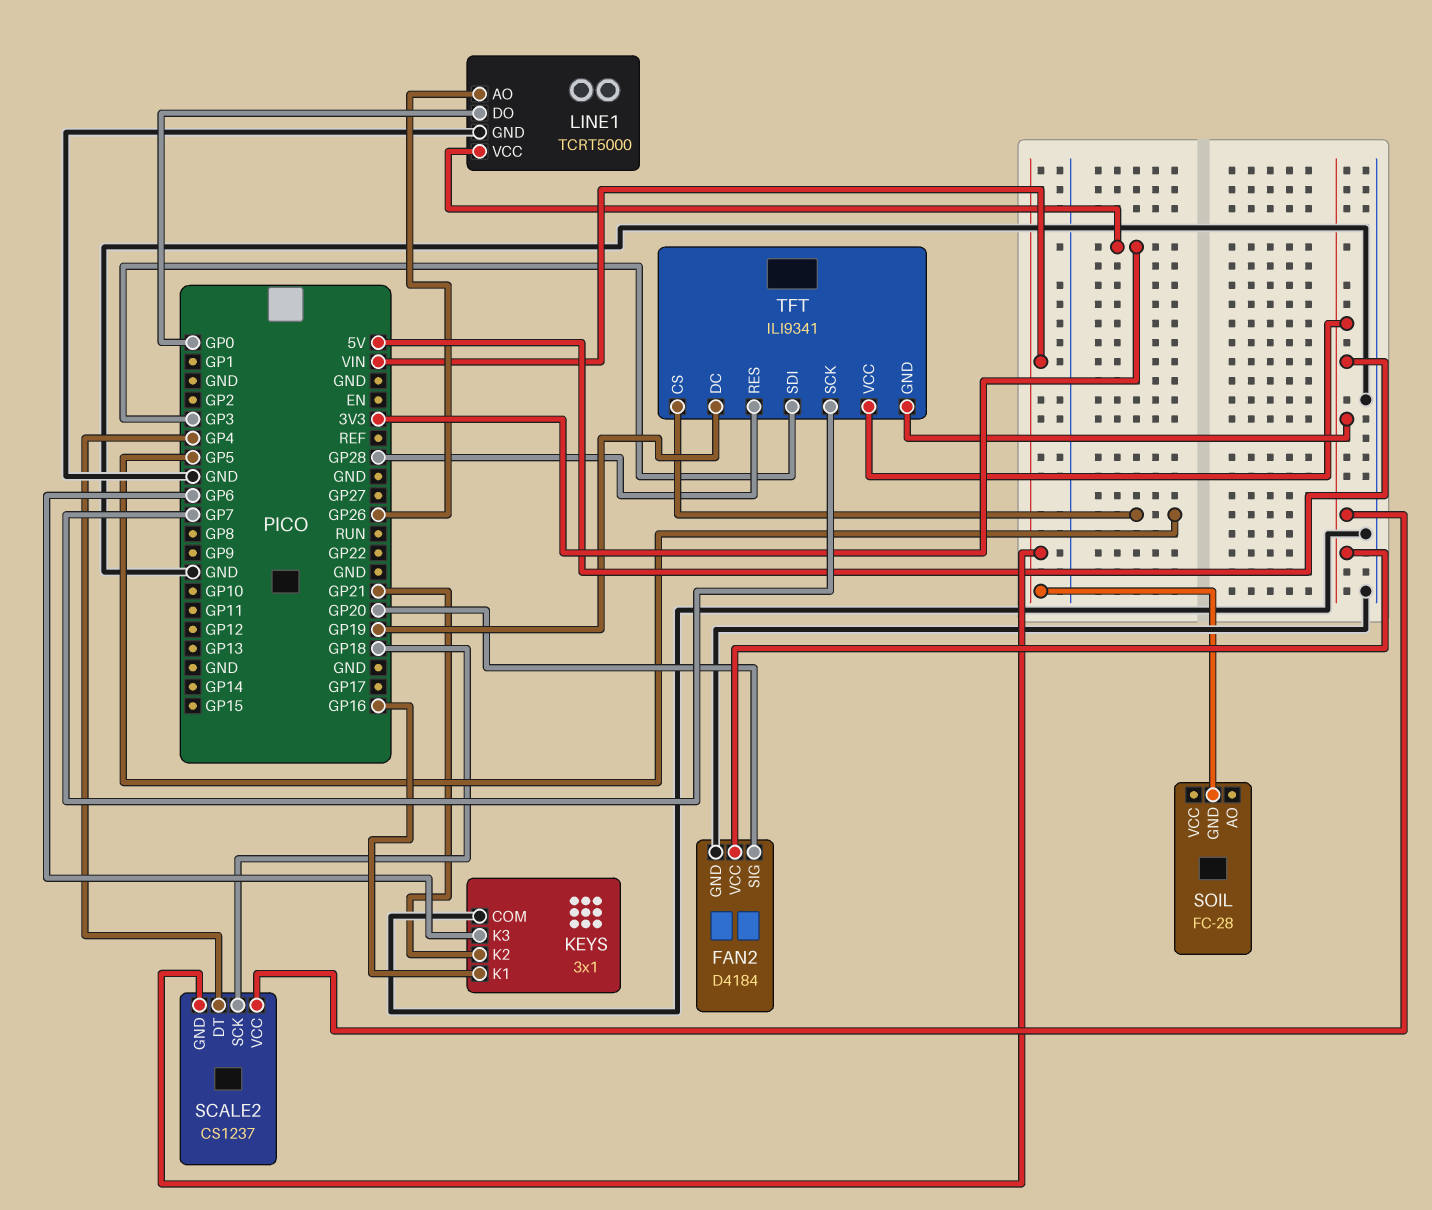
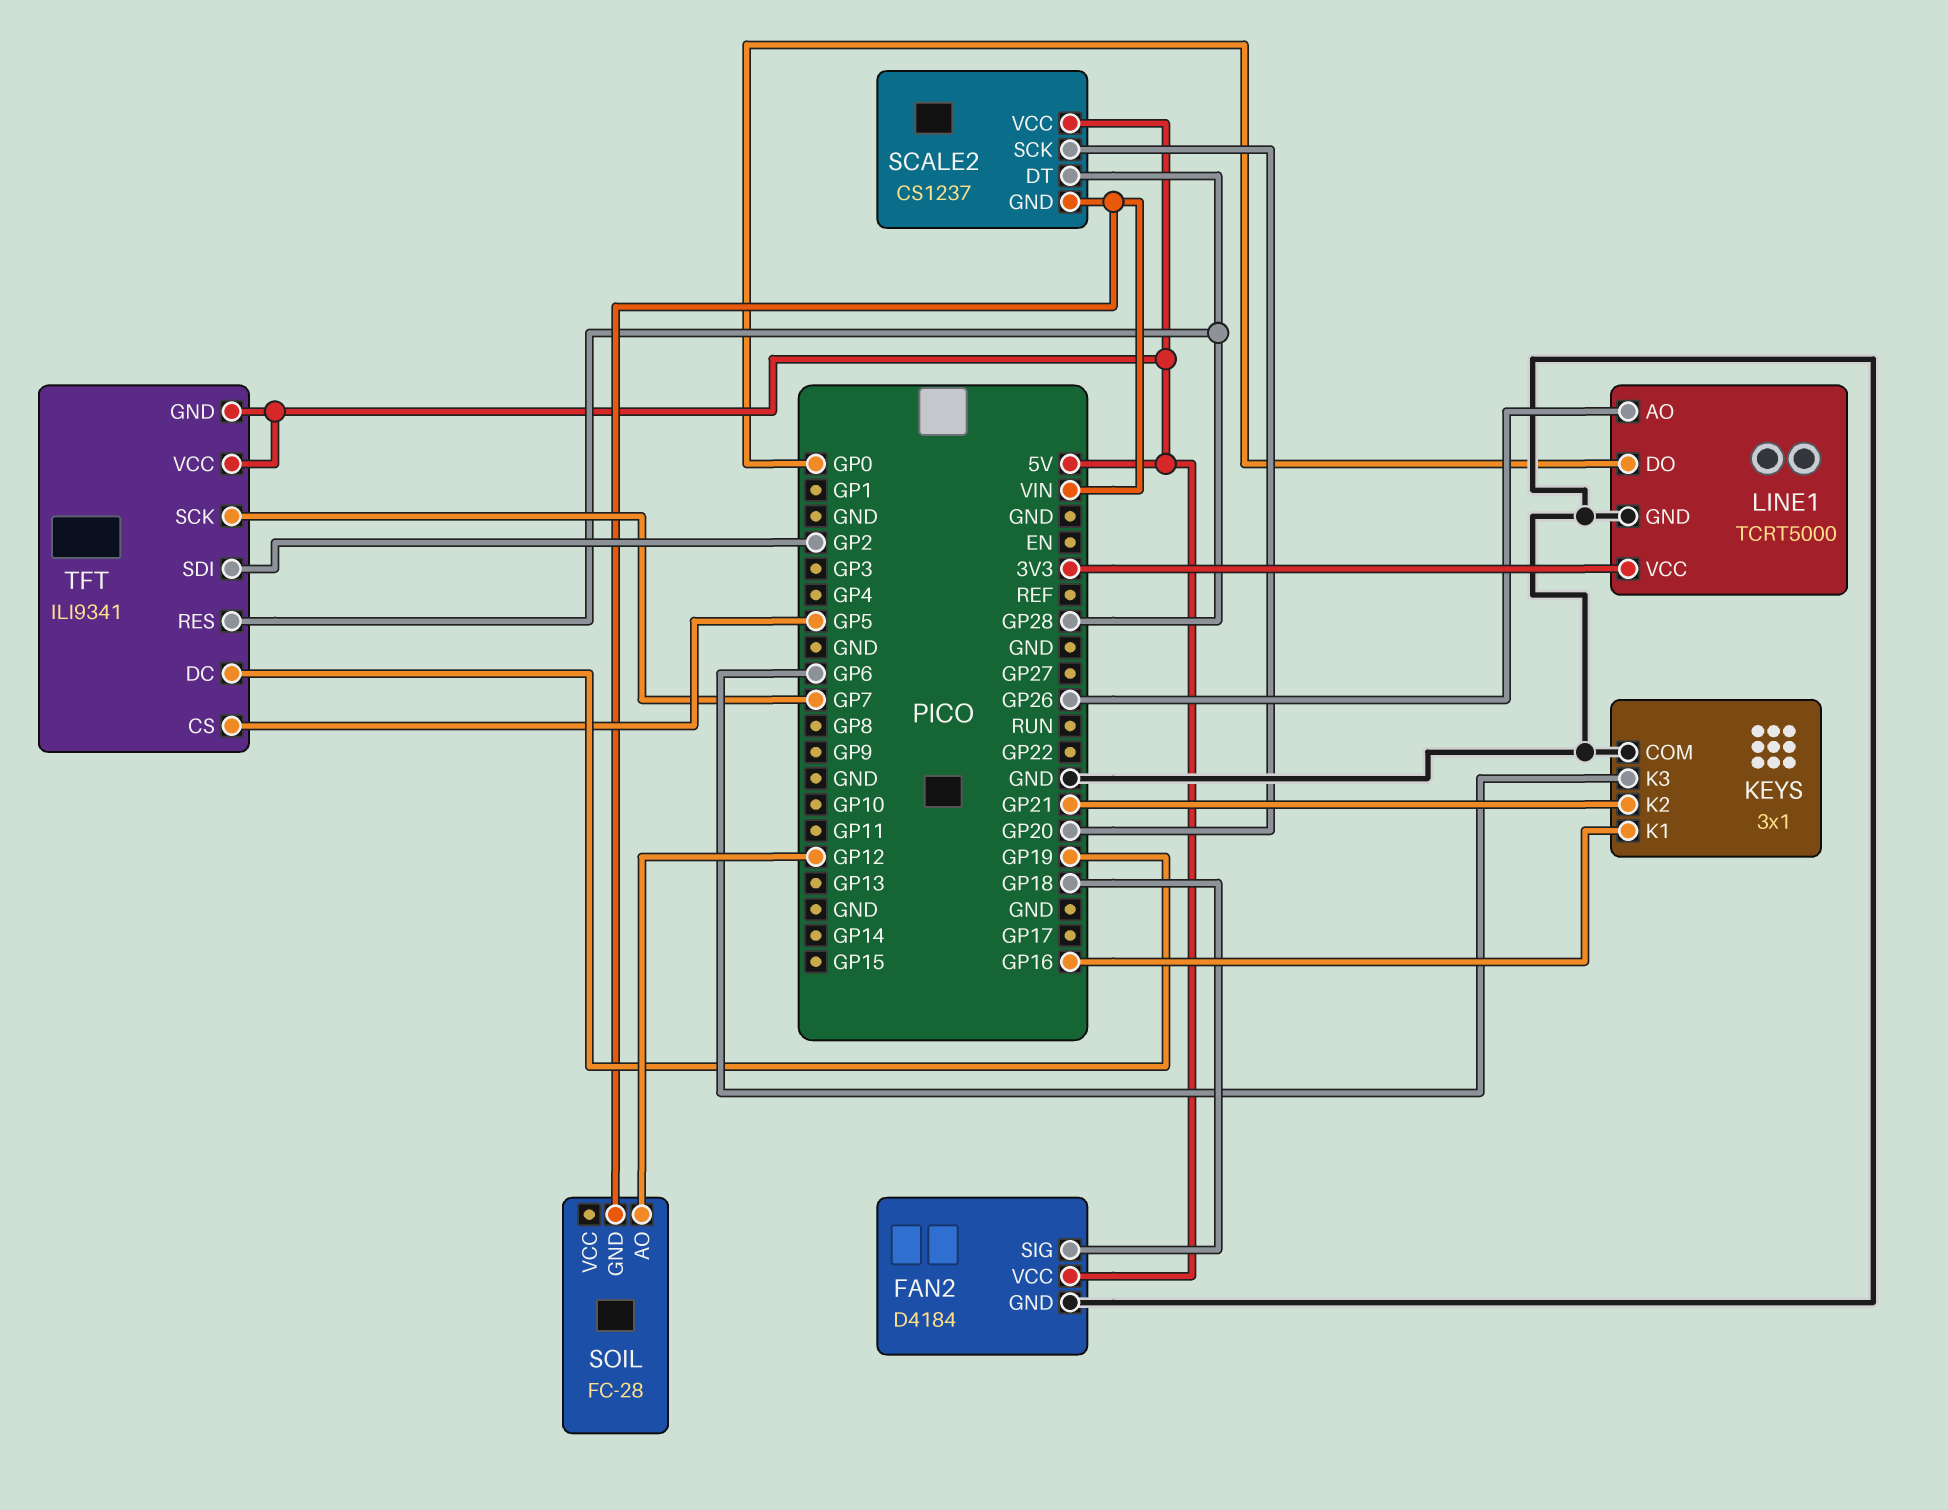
FAN2 pin SIG: GP20 -> GP18
SCALE2 pin DT: GP4 -> GP28
SCALE2 pin SCK: GP18 -> GP20
SOIL pin AO: none -> GP12
TFT pin SDI: GP3 -> GP2

